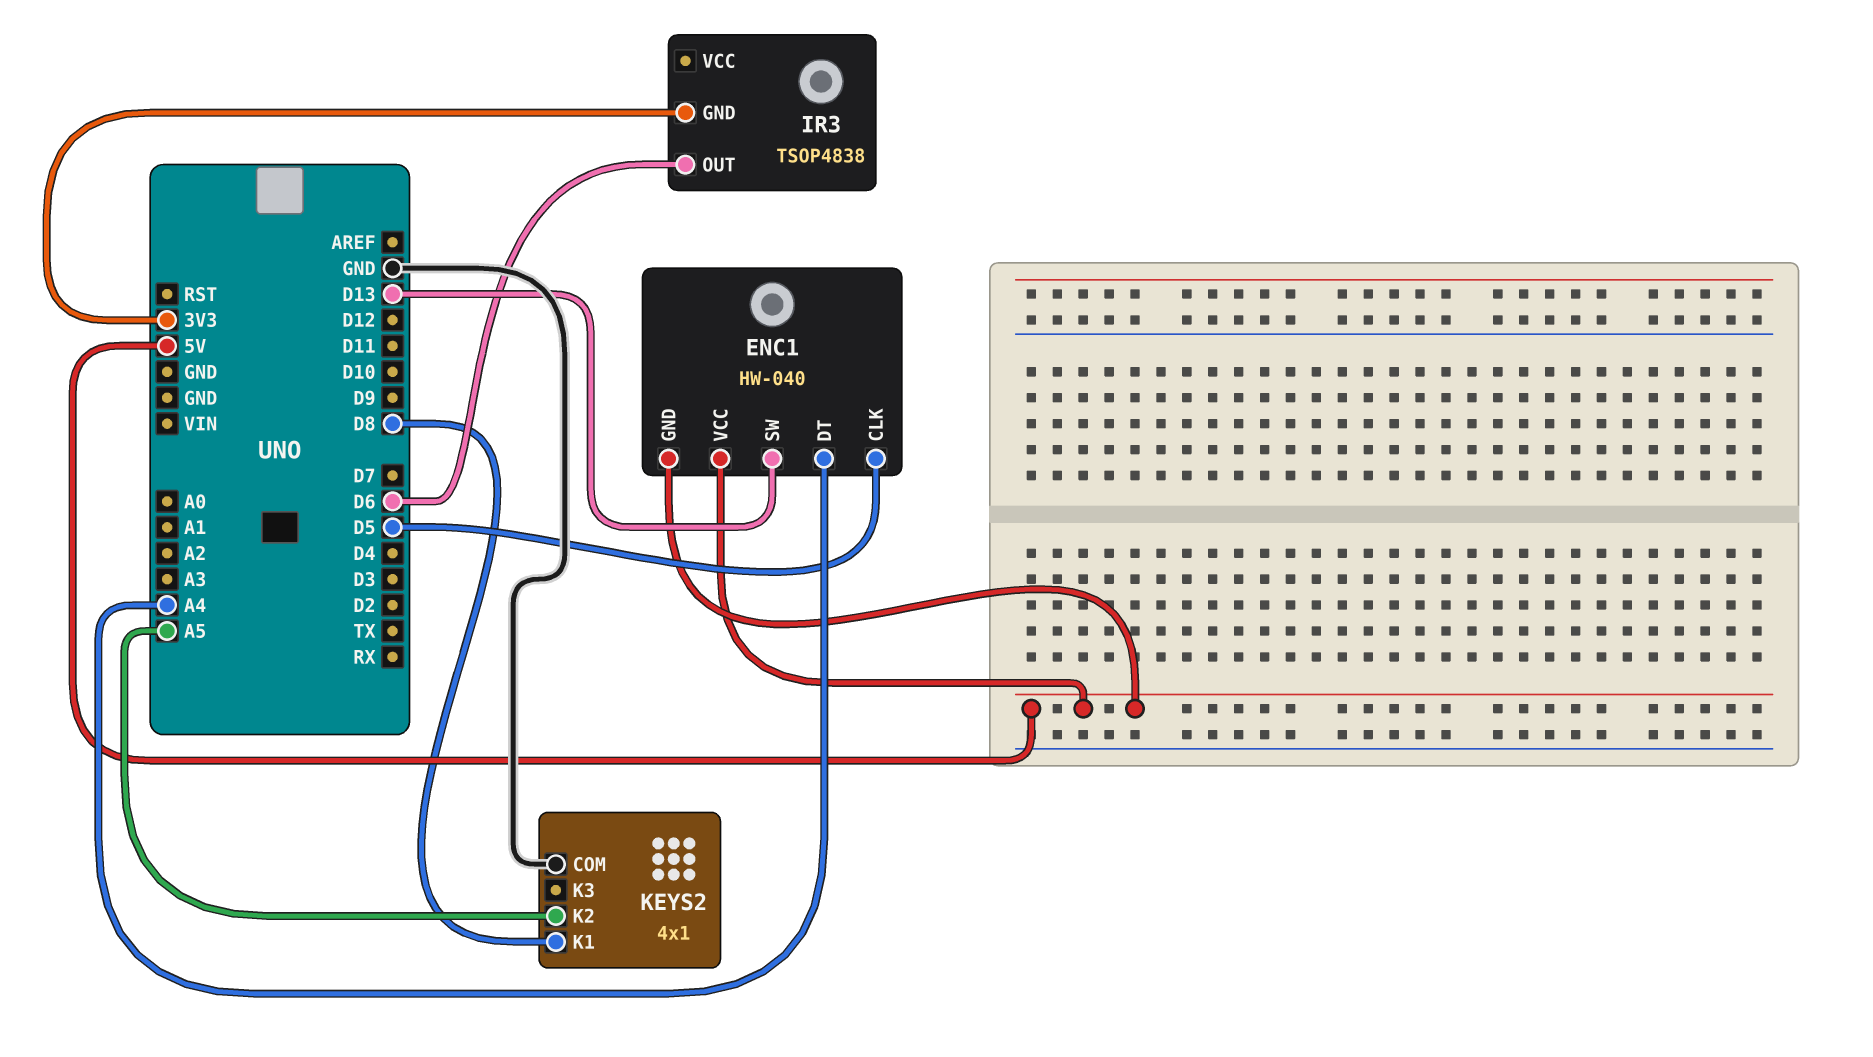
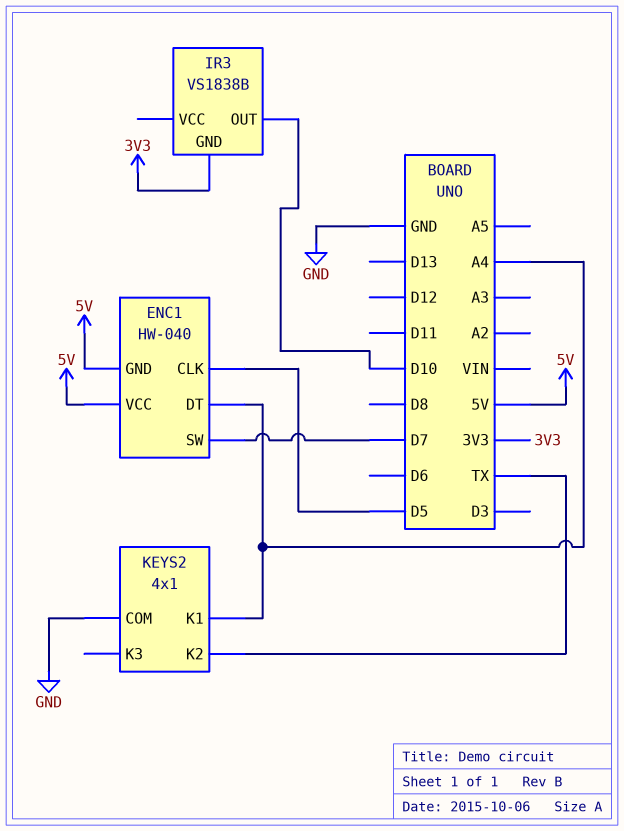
ENC1 pin SW: D13 -> D7
IR3: TSOP4838 -> VS1838B
IR3 pin OUT: D6 -> D10
KEYS2 pin K1: D8 -> A4
KEYS2 pin K2: A5 -> TX

